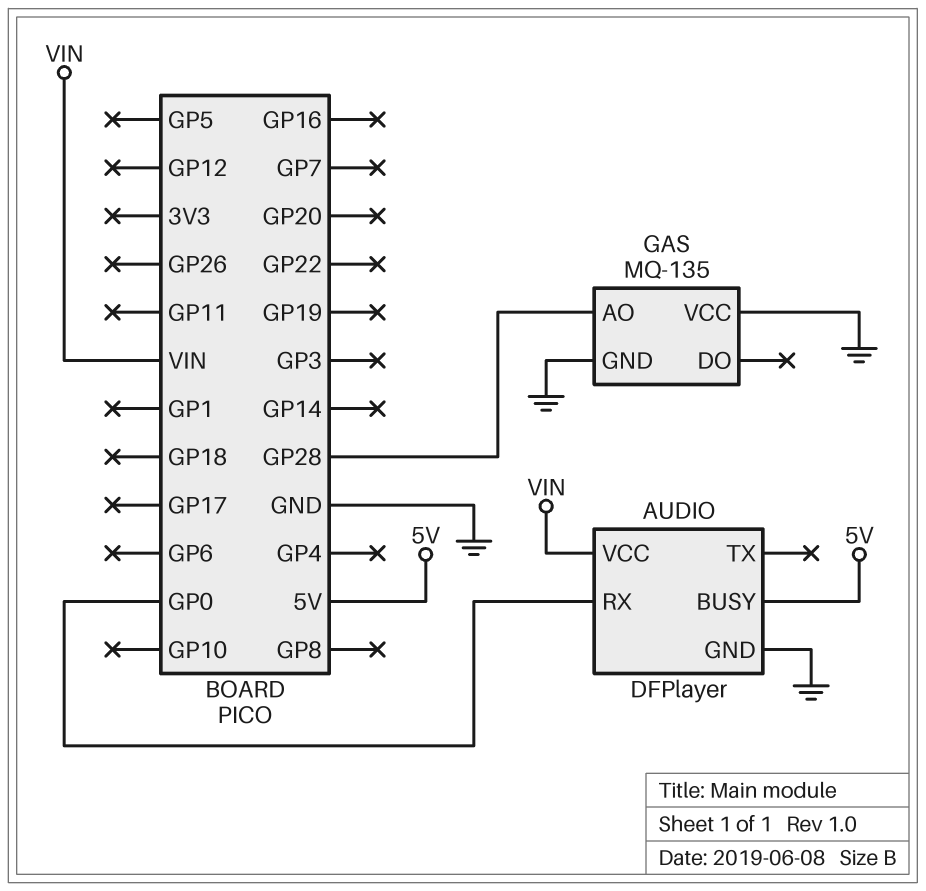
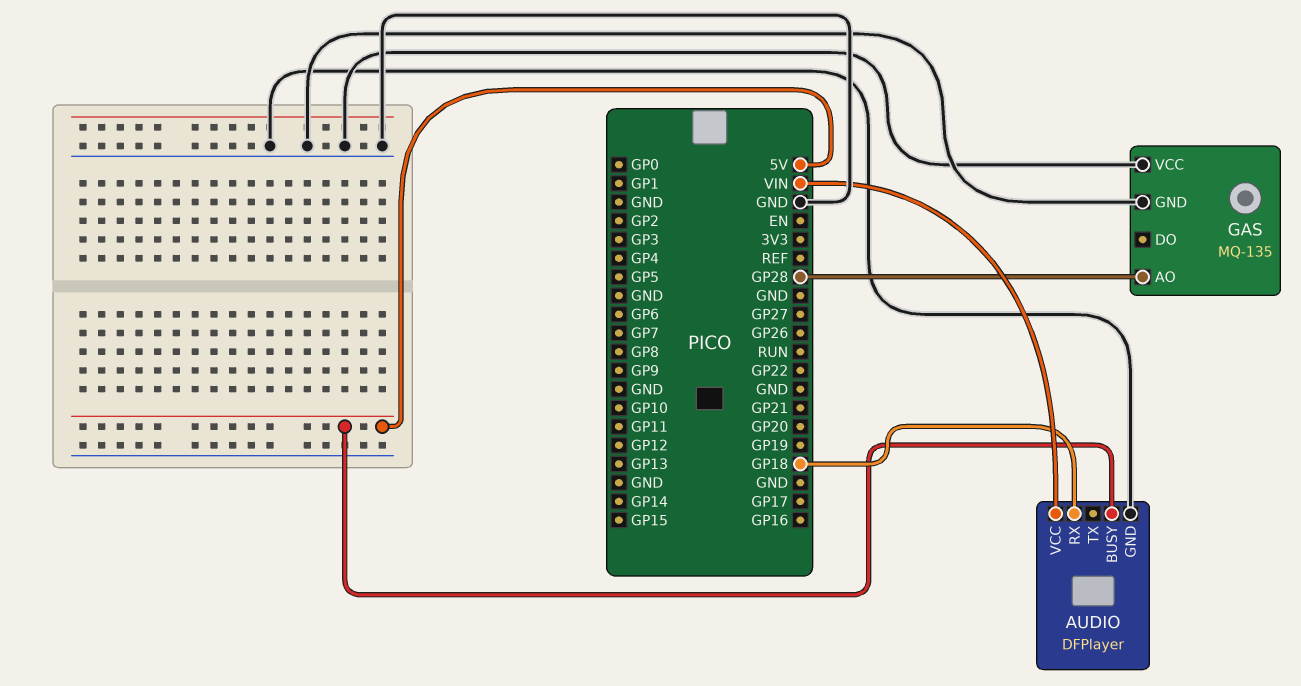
AUDIO pin RX: GP0 -> GP18

